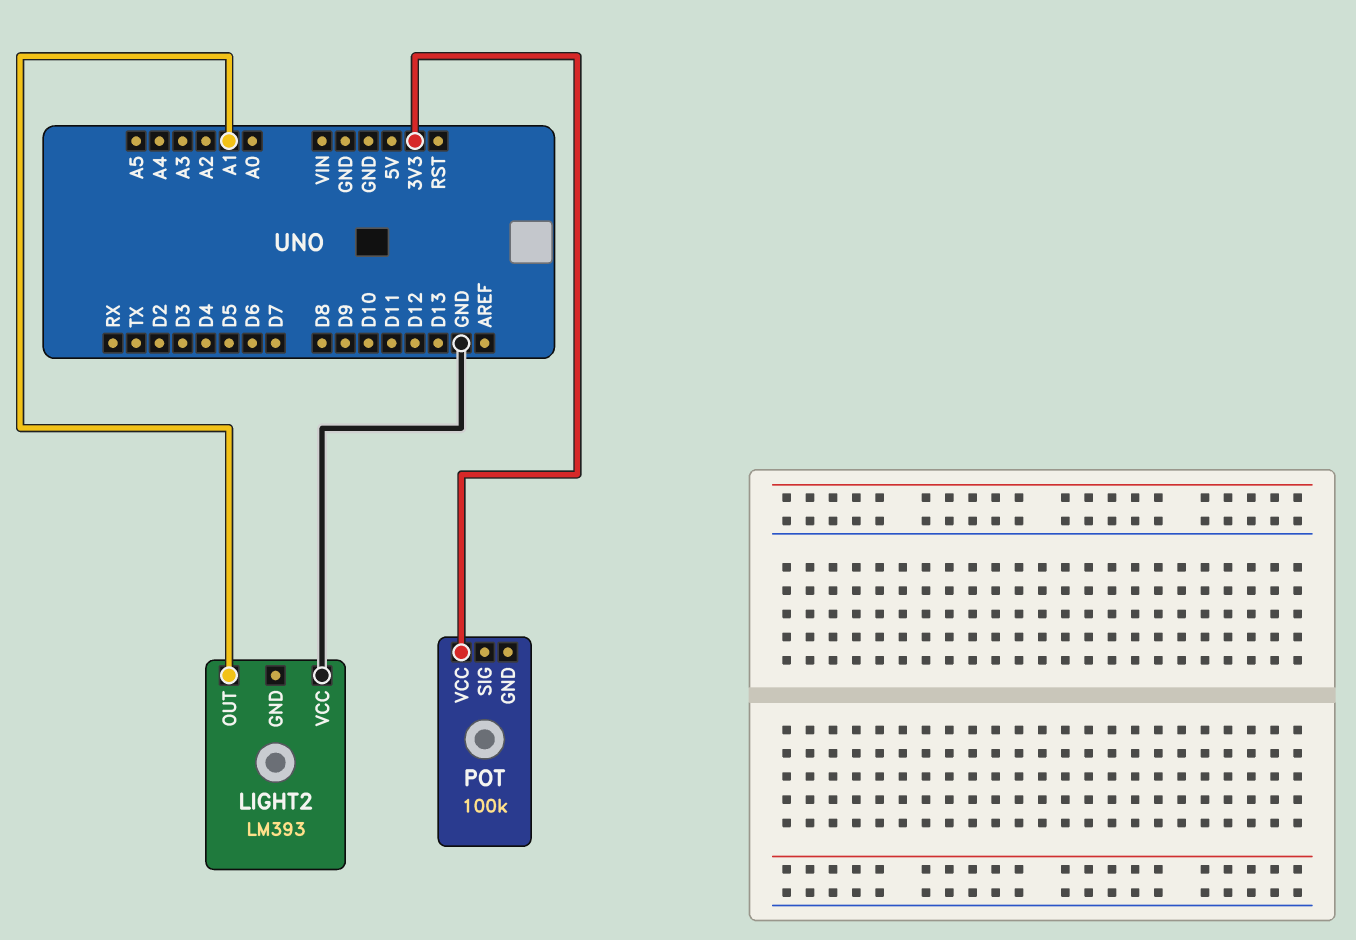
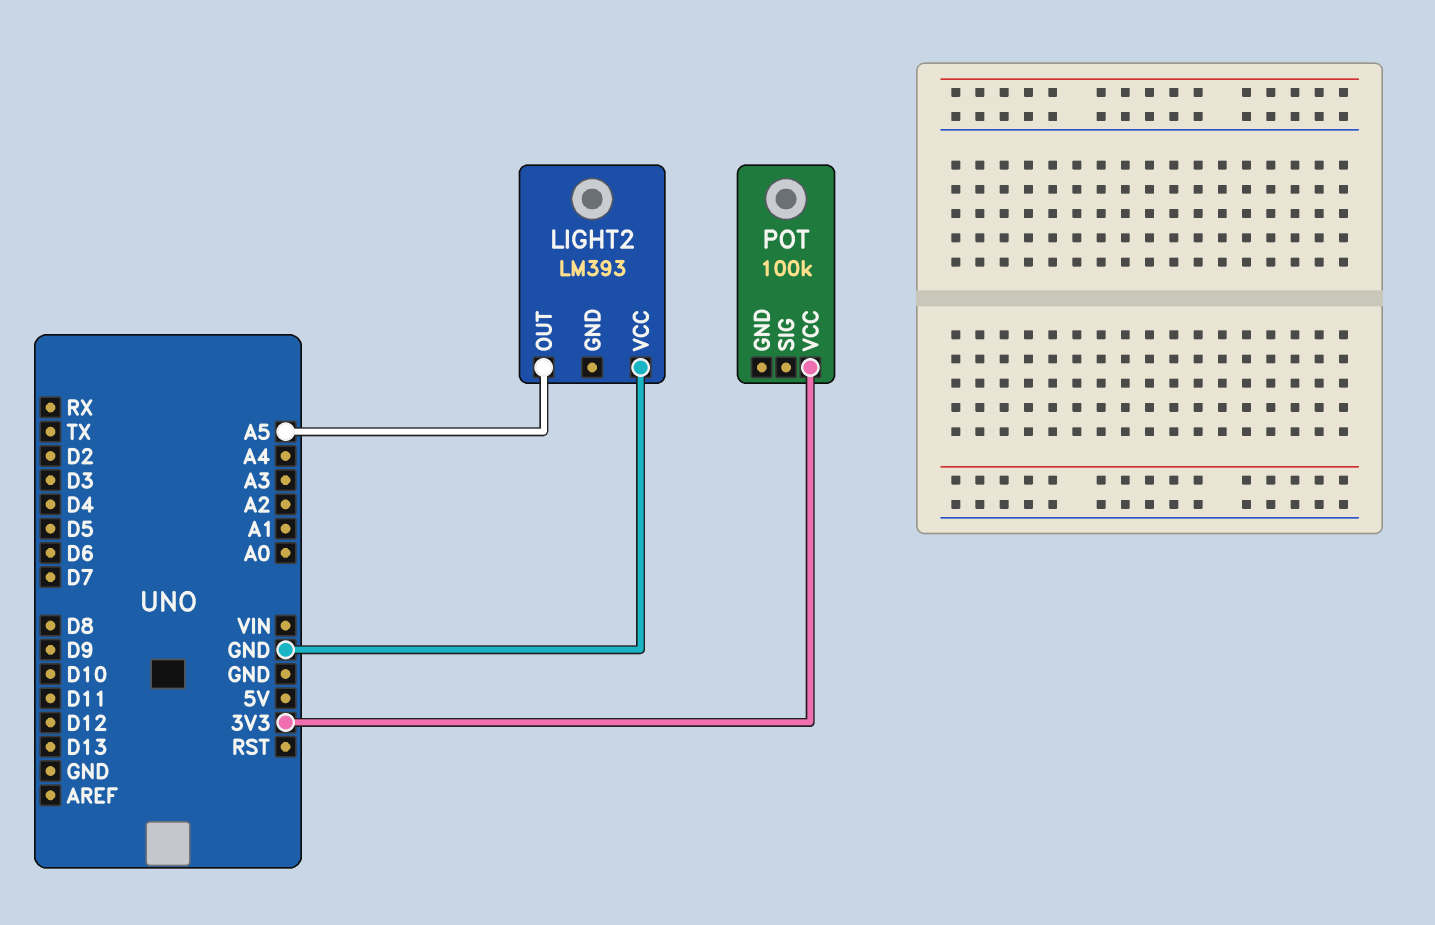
LIGHT2 pin OUT: A1 -> A5

